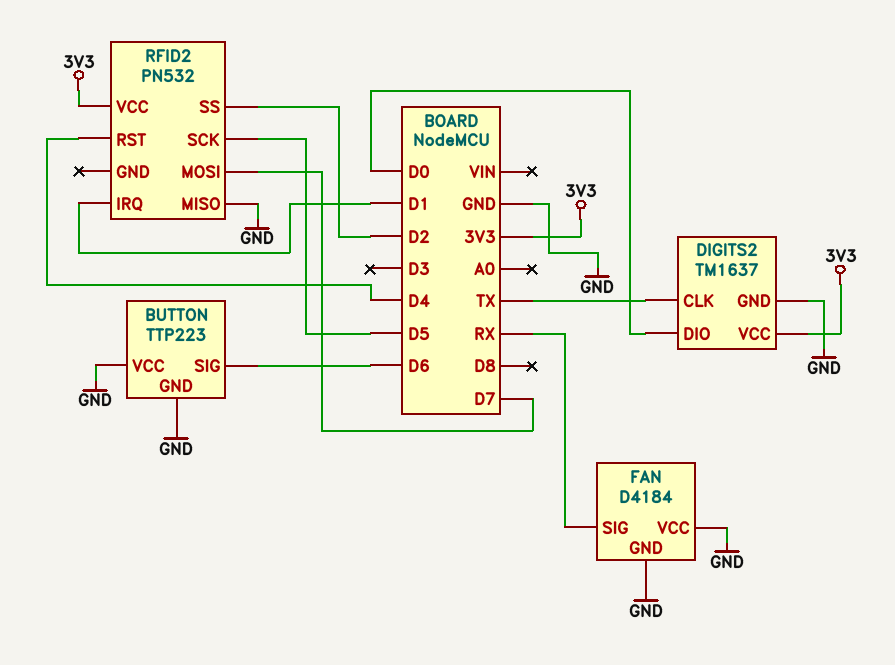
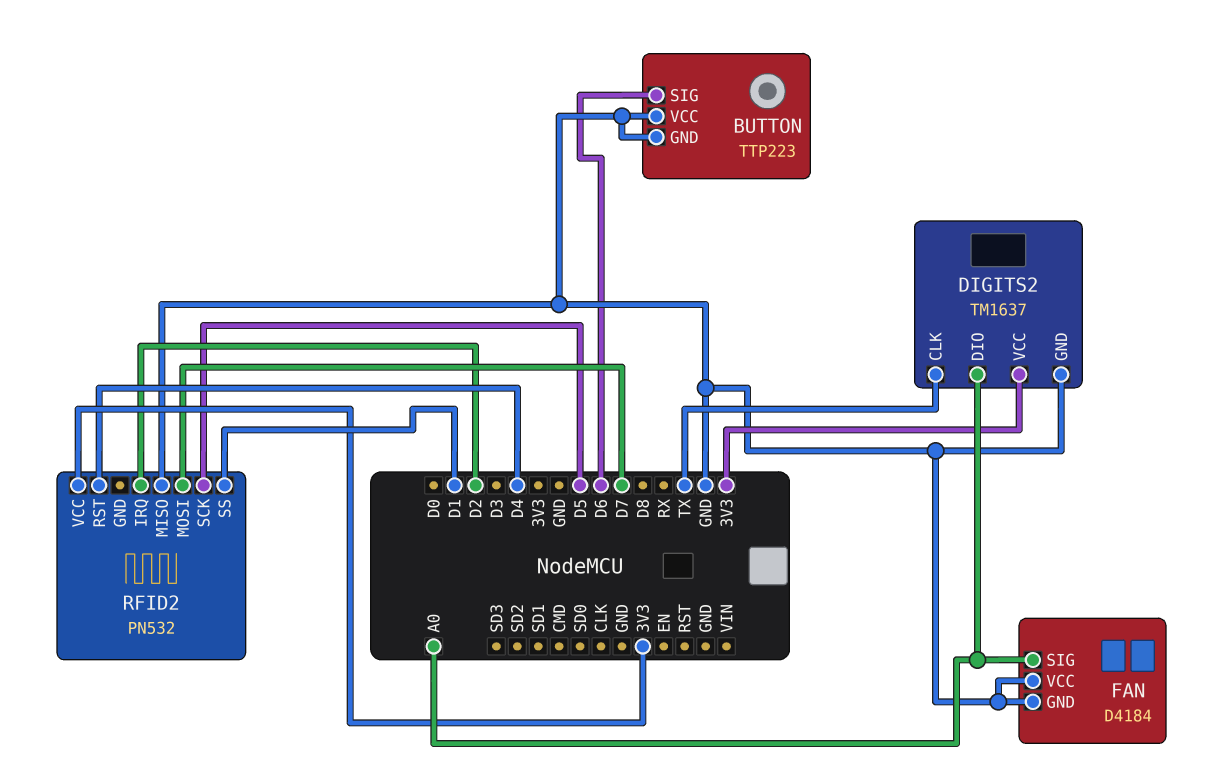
DIGITS2 pin DIO: D0 -> A0
FAN pin SIG: RX -> A0
RFID2 pin IRQ: D1 -> D2
RFID2 pin SS: D2 -> D1

